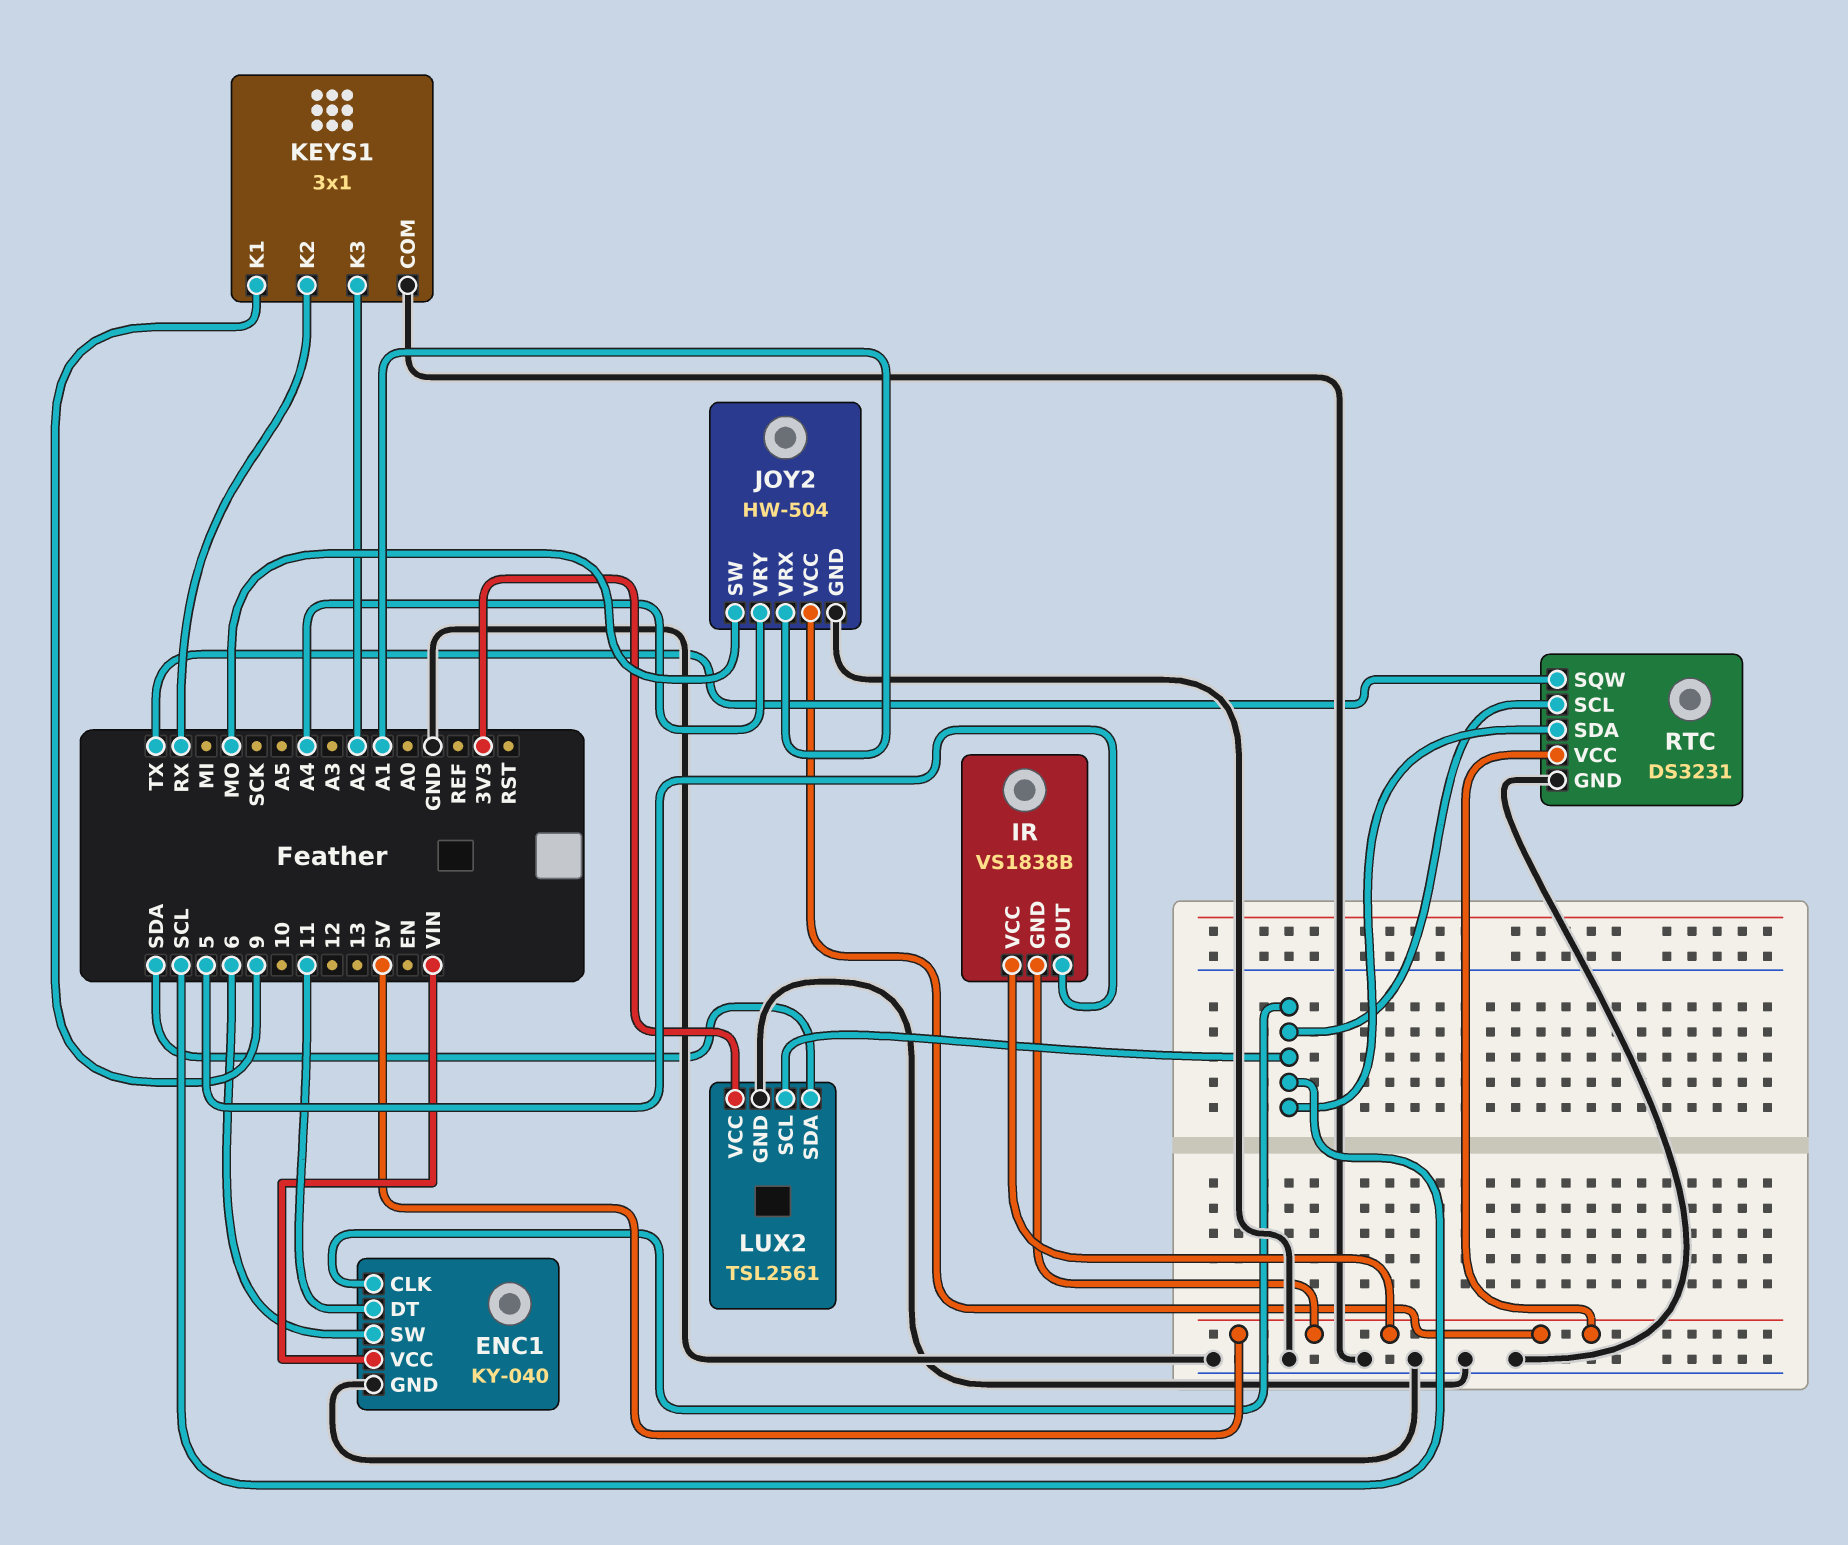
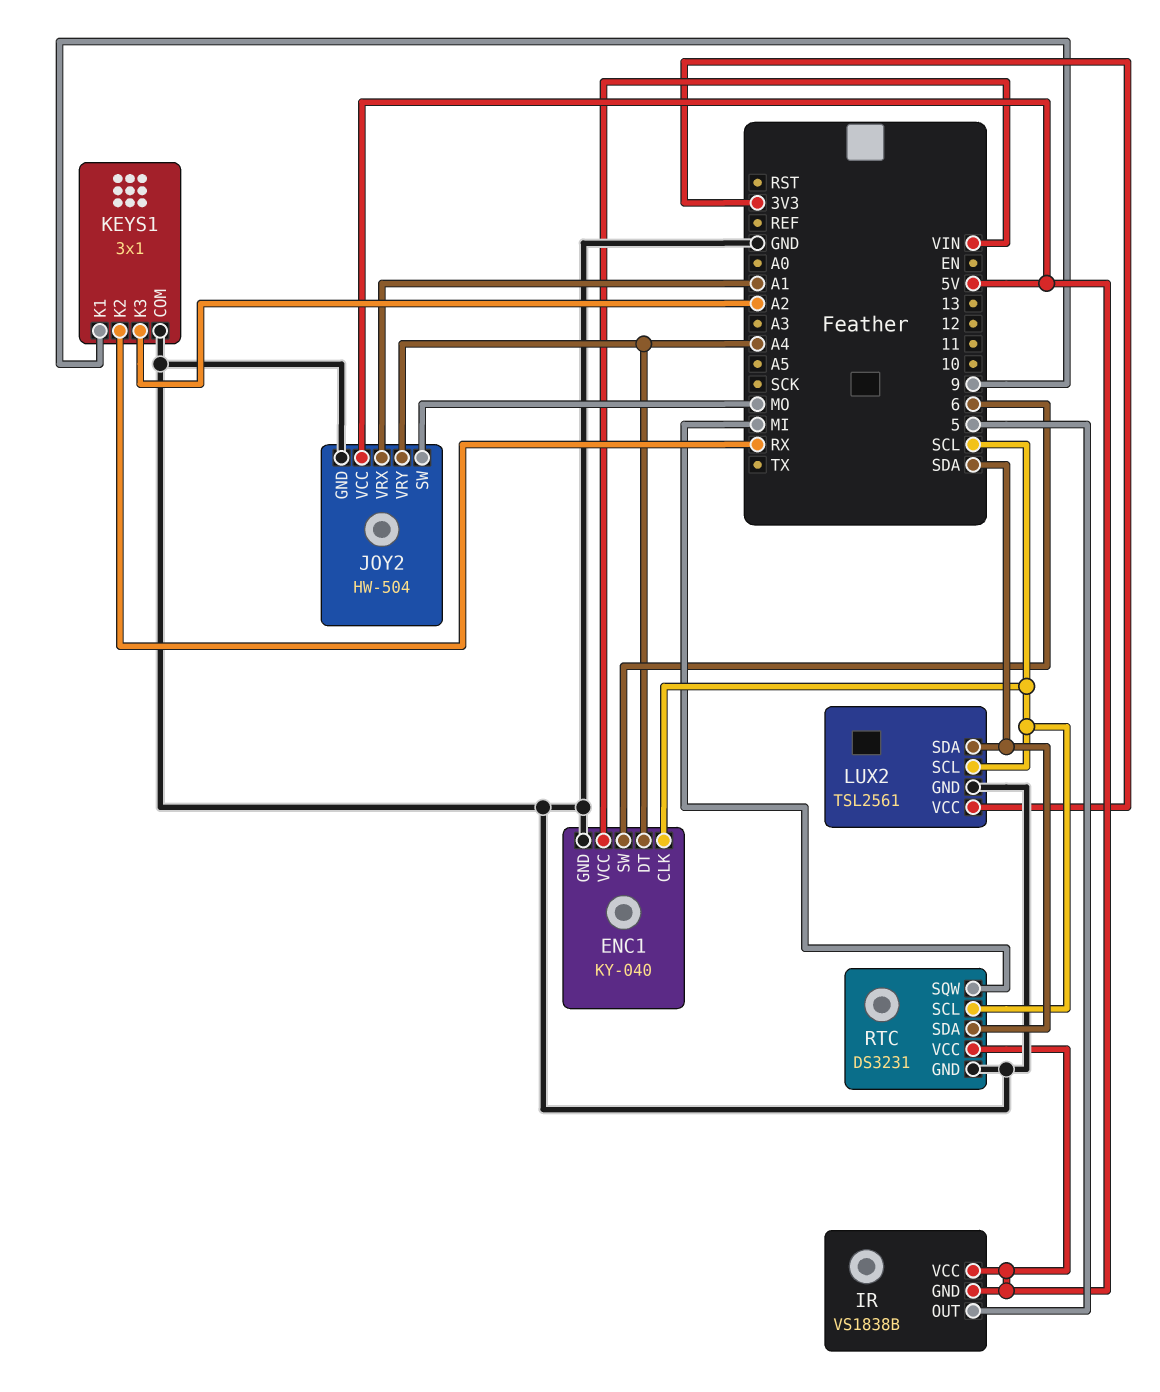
ENC1 pin DT: 11 -> A4
RTC pin SDA: SCL -> SDA
RTC pin SQW: TX -> MI

